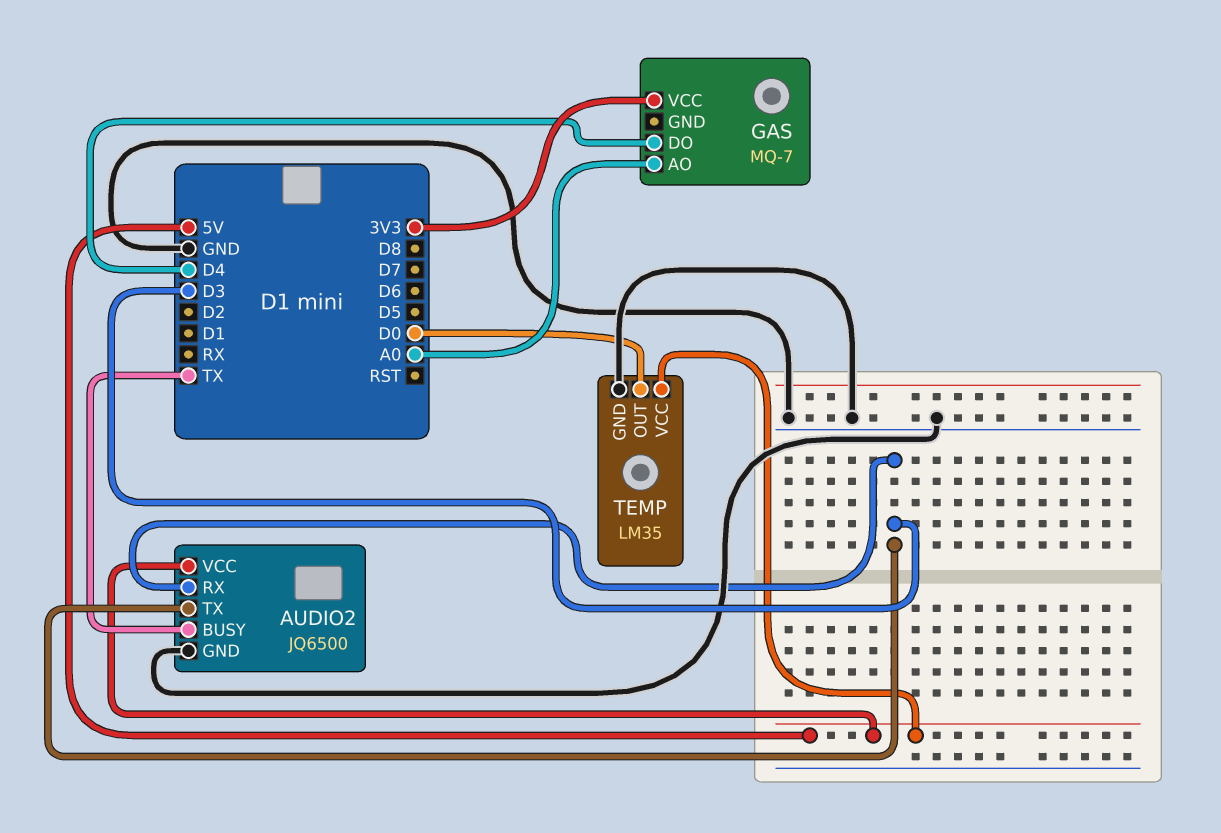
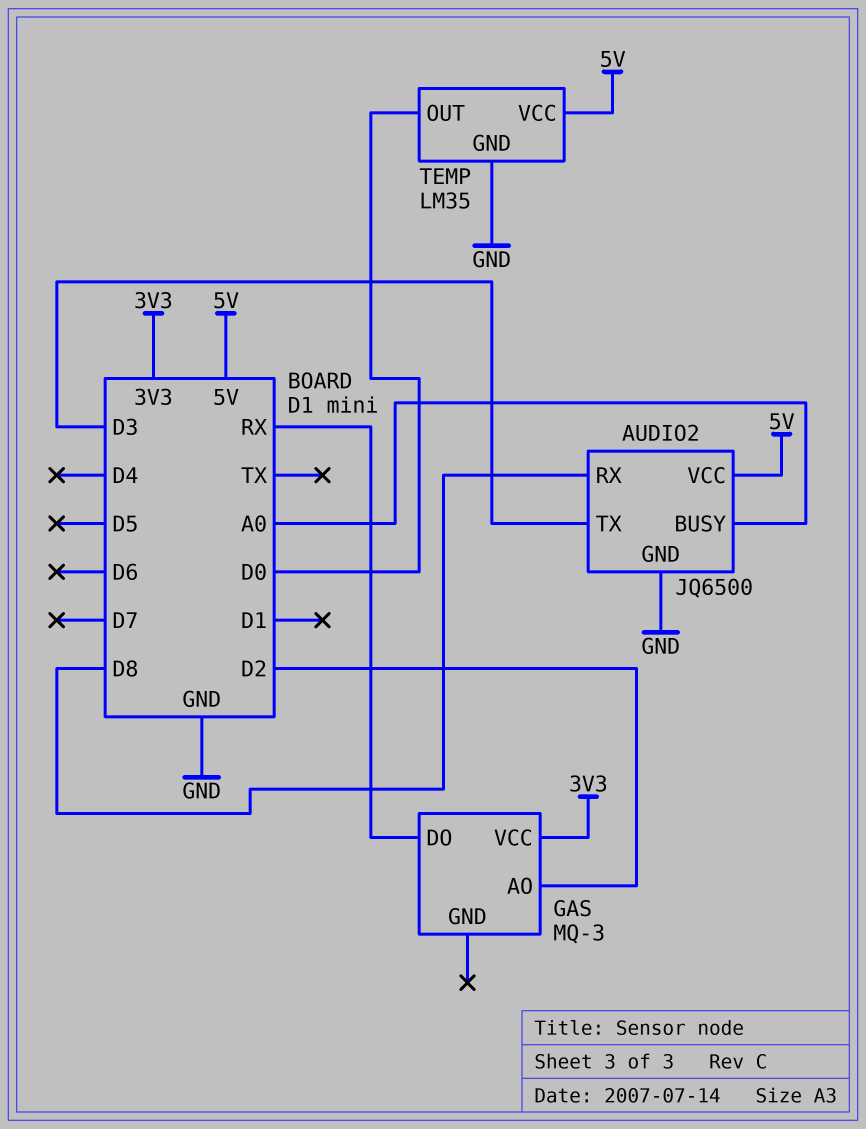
AUDIO2 pin BUSY: TX -> A0
AUDIO2 pin RX: D3 -> D8
GAS: MQ-7 -> MQ-3
GAS pin AO: A0 -> D2
GAS pin DO: D4 -> RX

